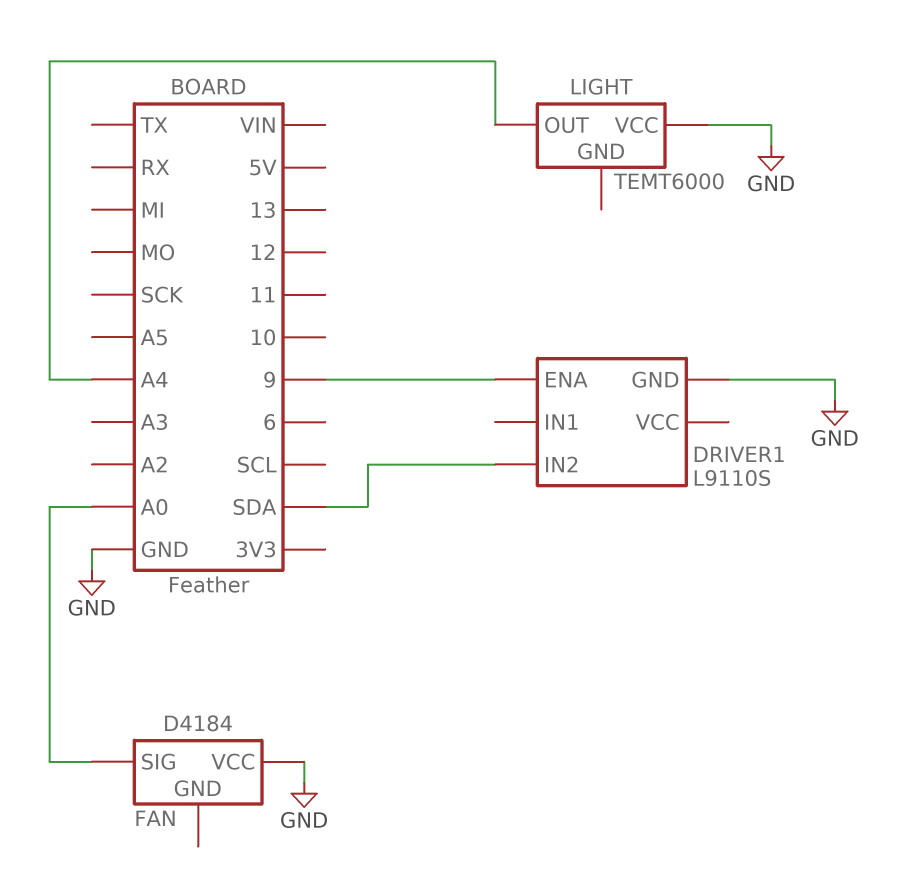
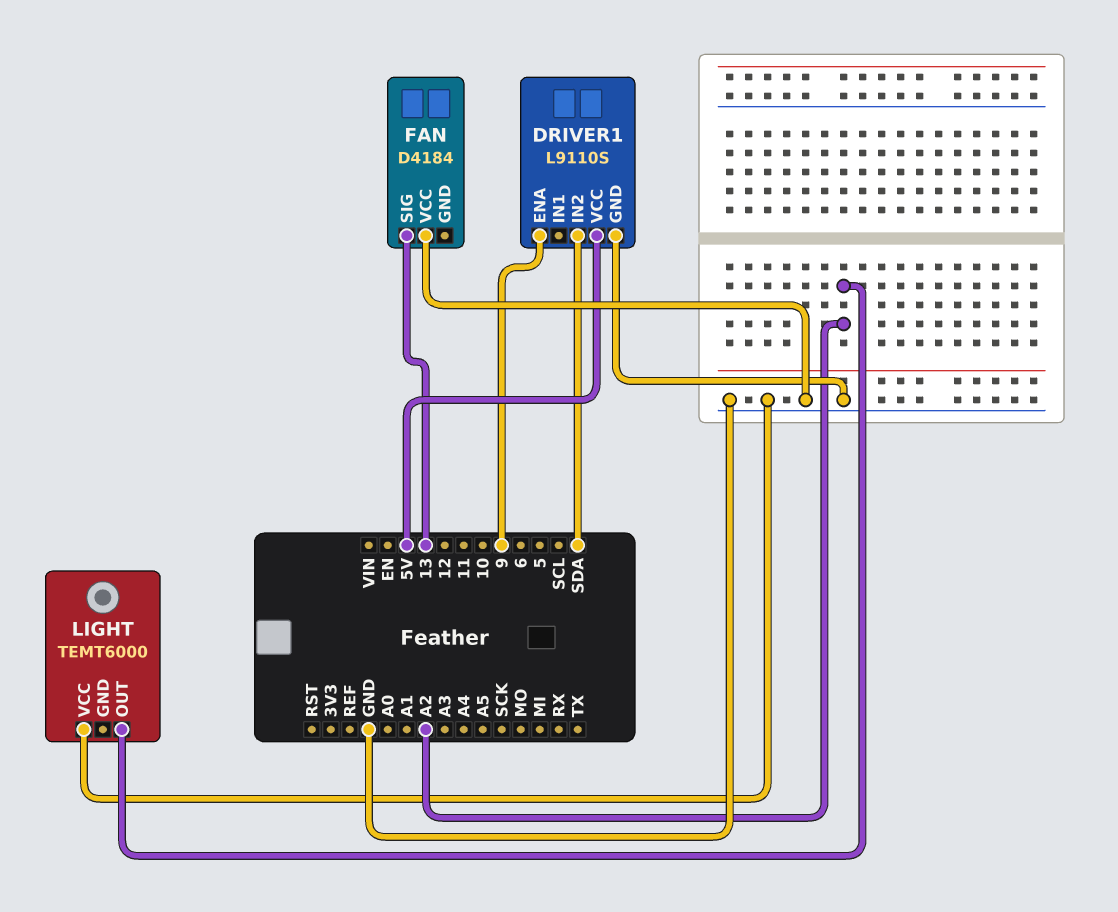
DRIVER1 pin VCC: none -> 5V
FAN pin SIG: A0 -> 13
LIGHT pin OUT: A4 -> A2

